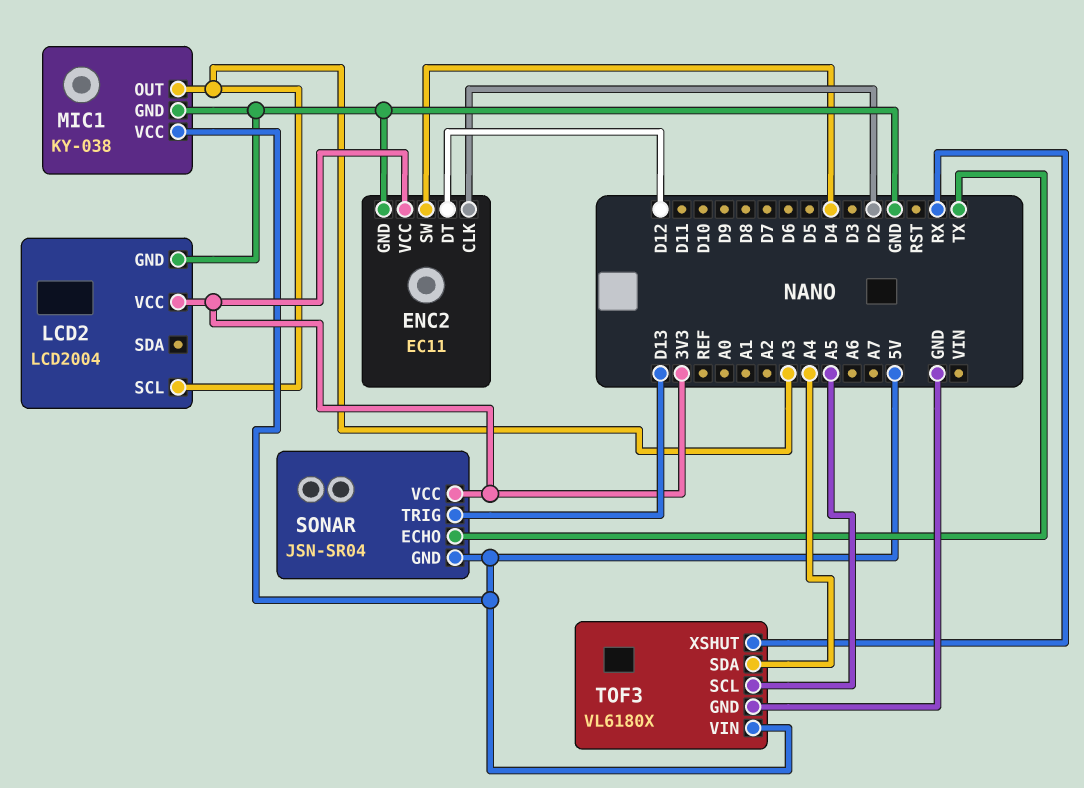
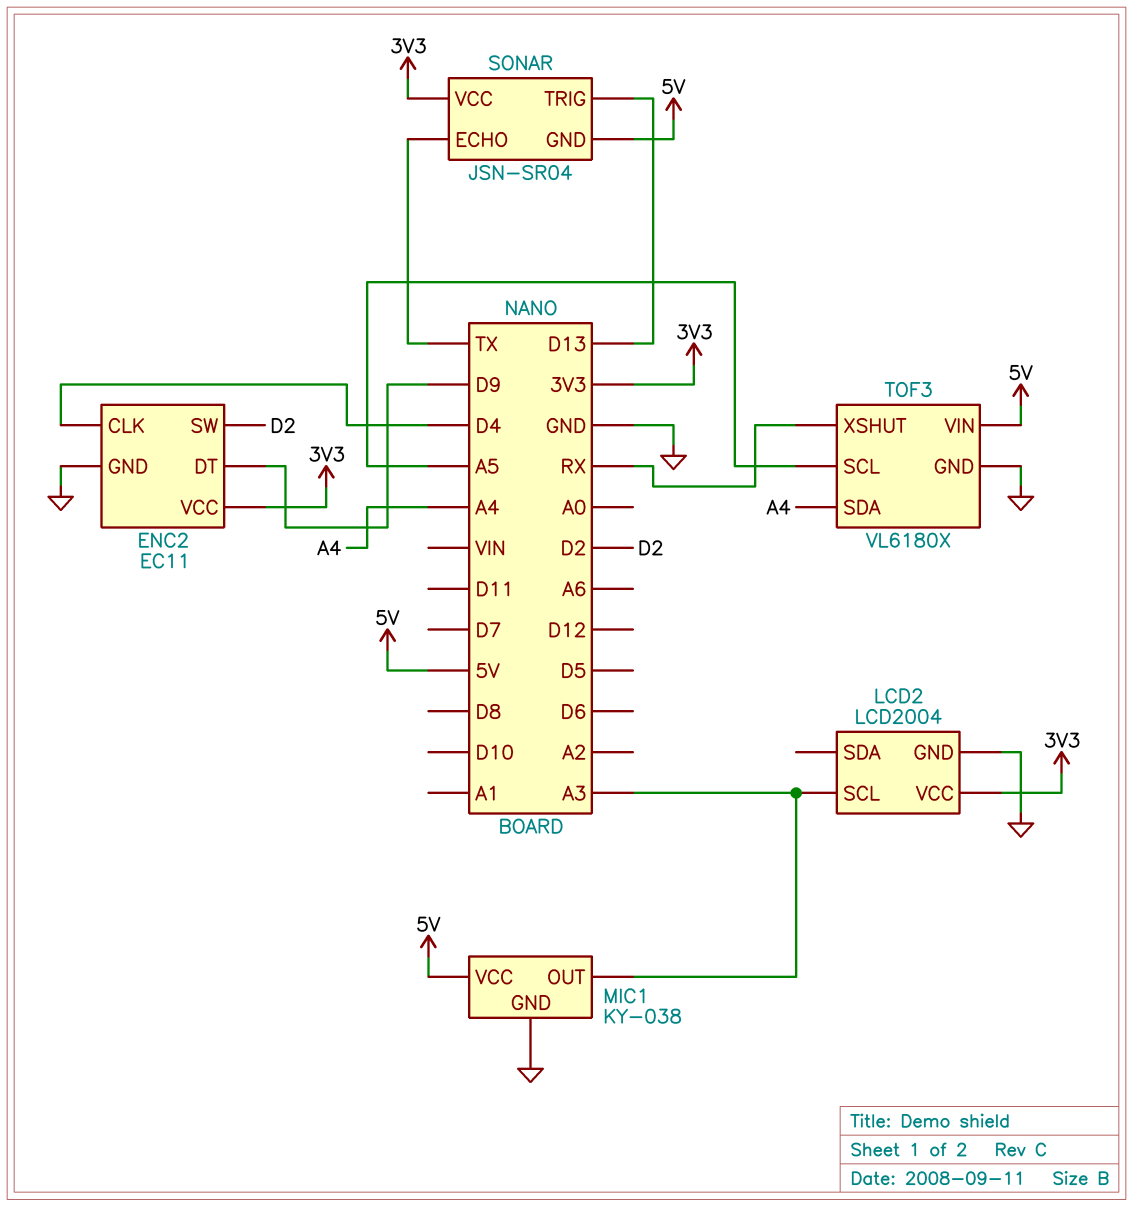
ENC2 pin CLK: D2 -> D4
ENC2 pin DT: D12 -> D9
ENC2 pin SW: D4 -> D2

